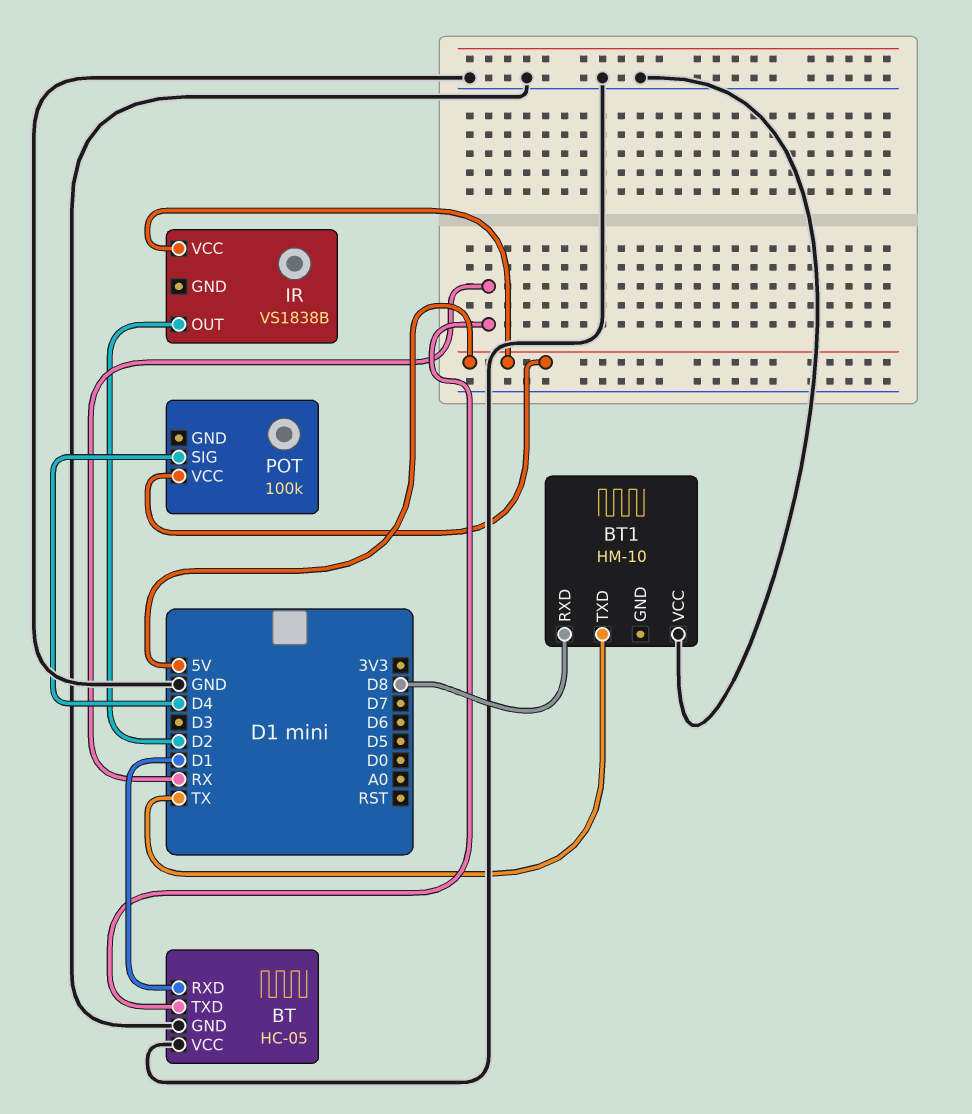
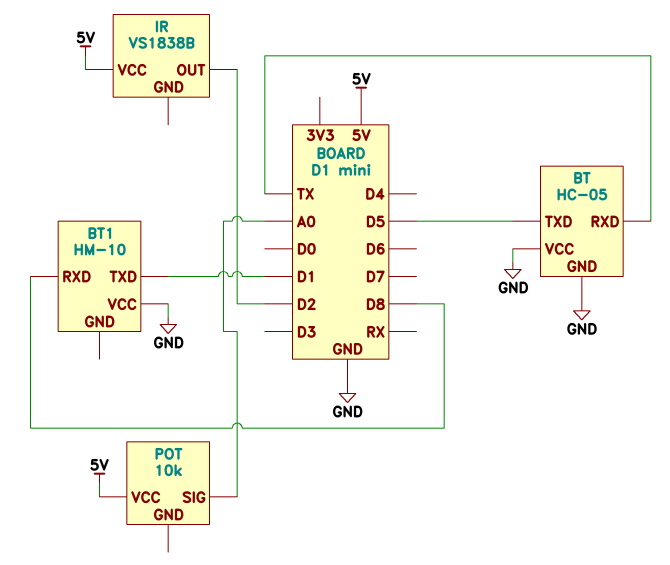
BT pin RXD: D1 -> TX
BT pin TXD: RX -> D5
BT1 pin TXD: TX -> D1
POT: 100k -> 10k
POT pin SIG: D4 -> A0

